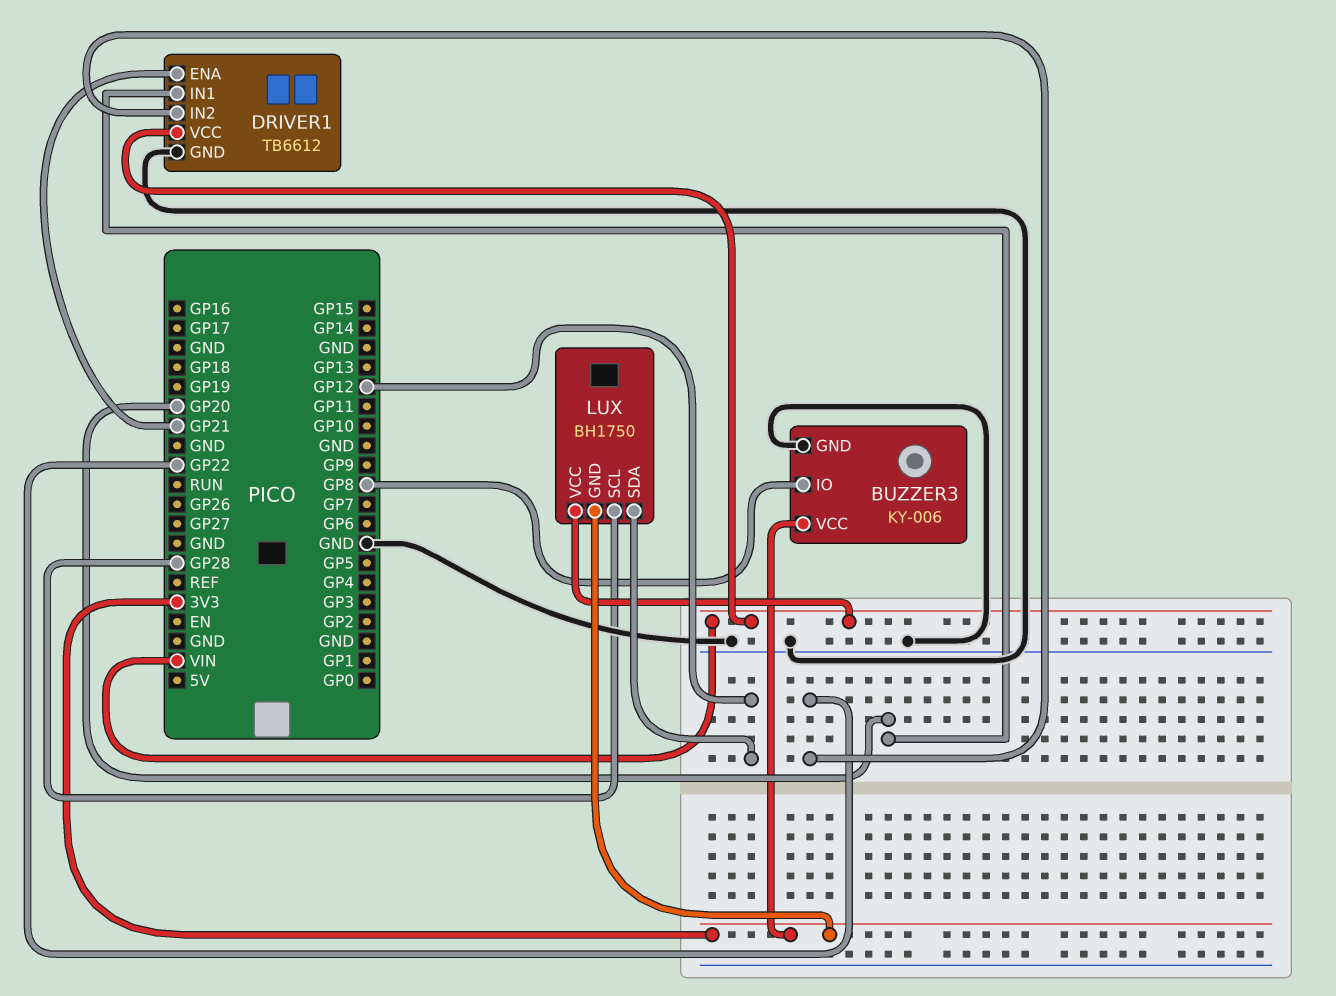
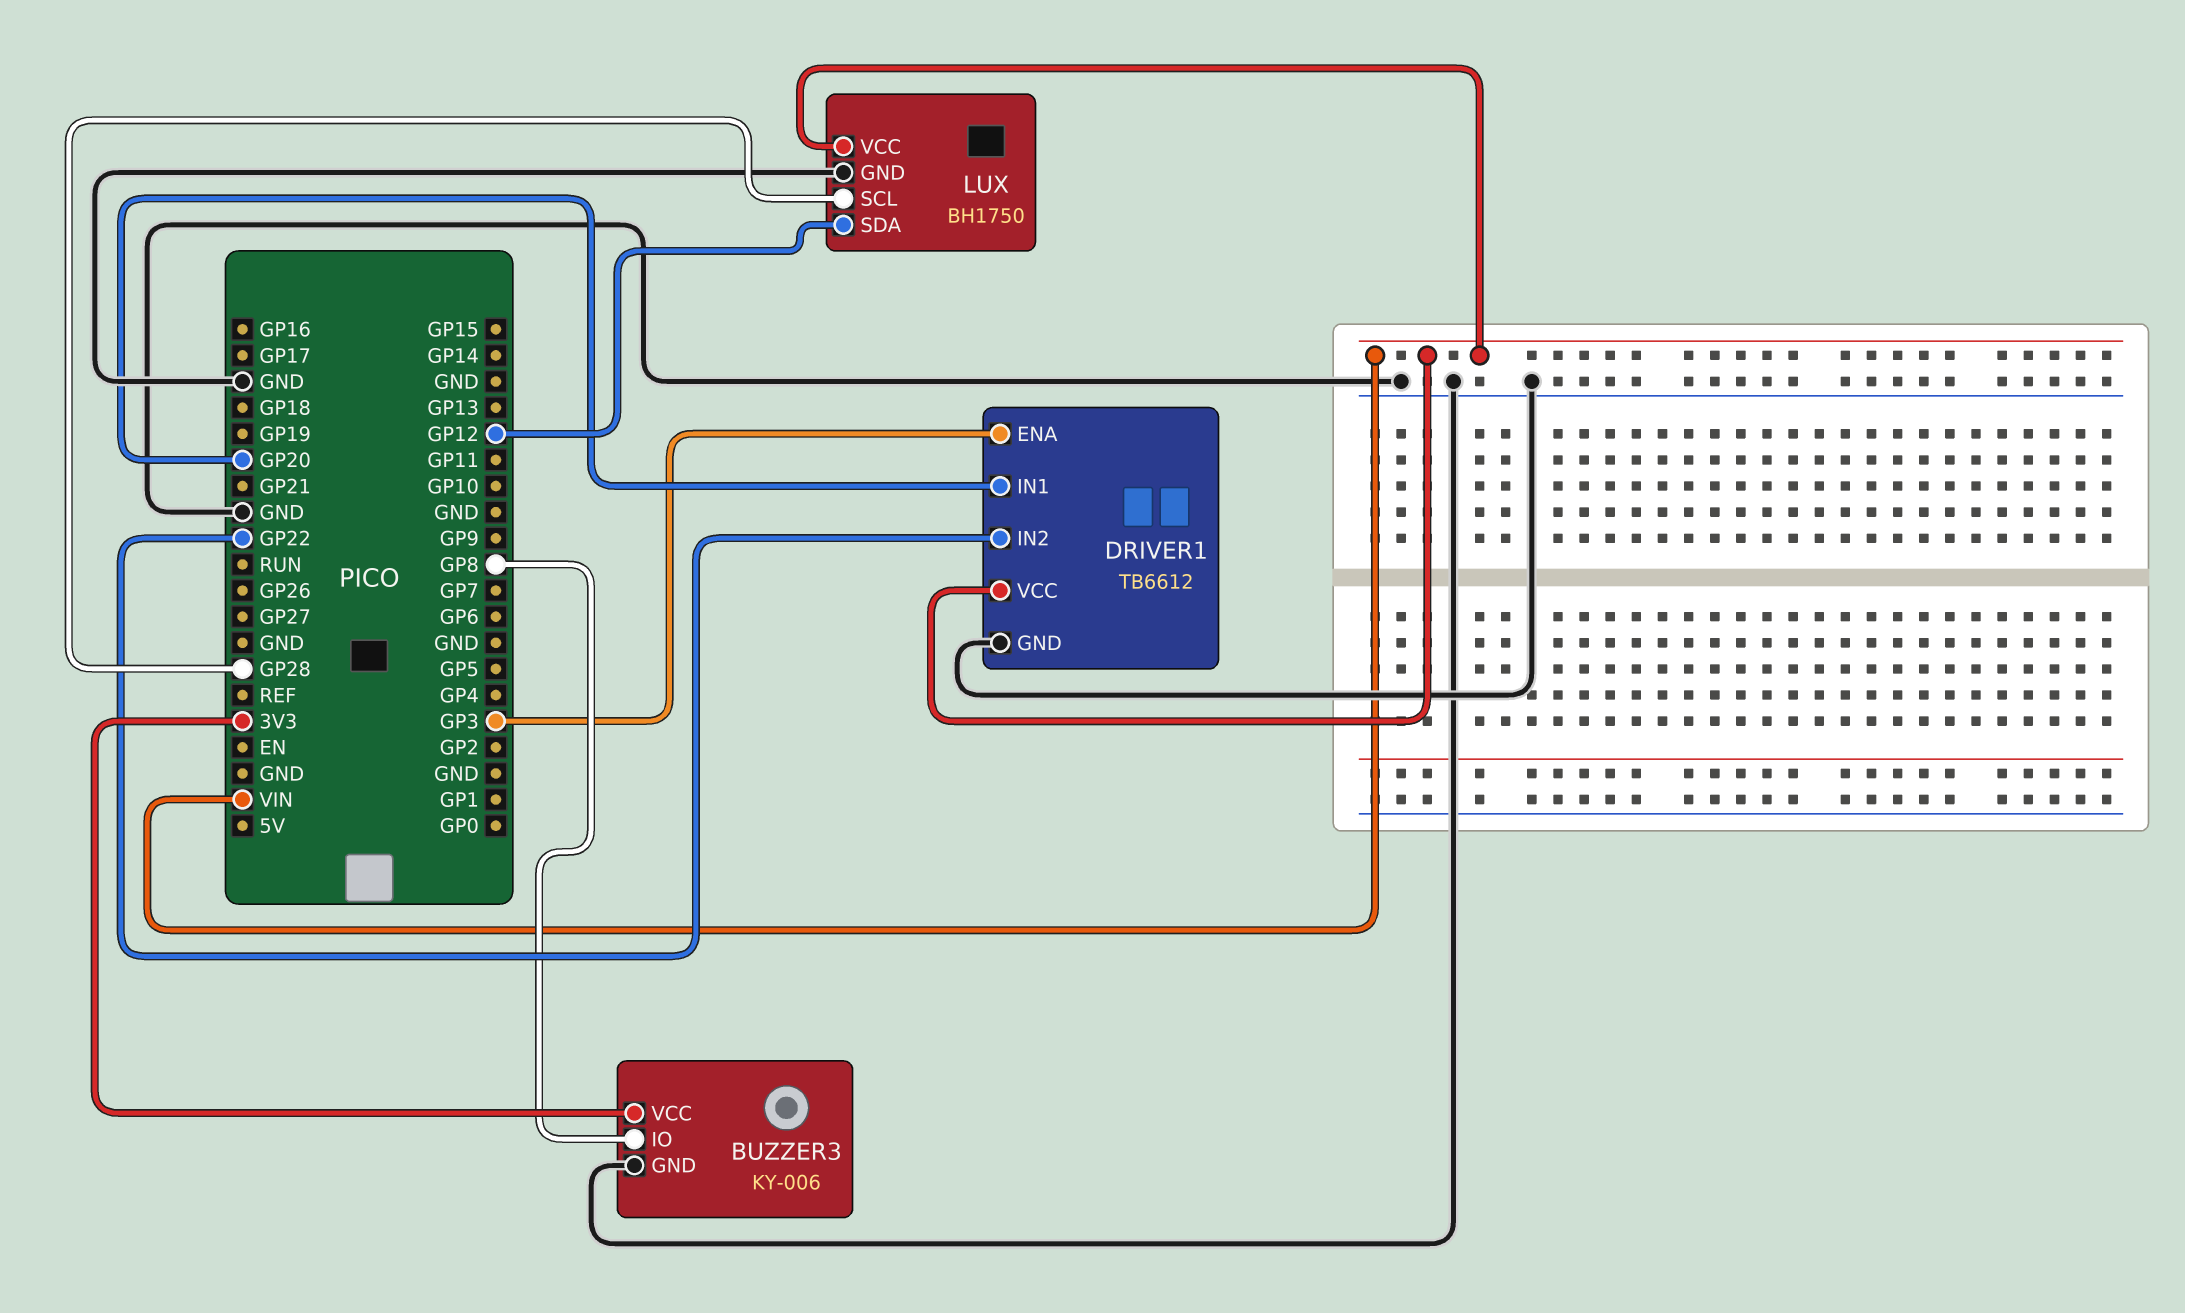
DRIVER1 pin ENA: GP21 -> GP3
LUX pin GND: 3V3 -> GND

